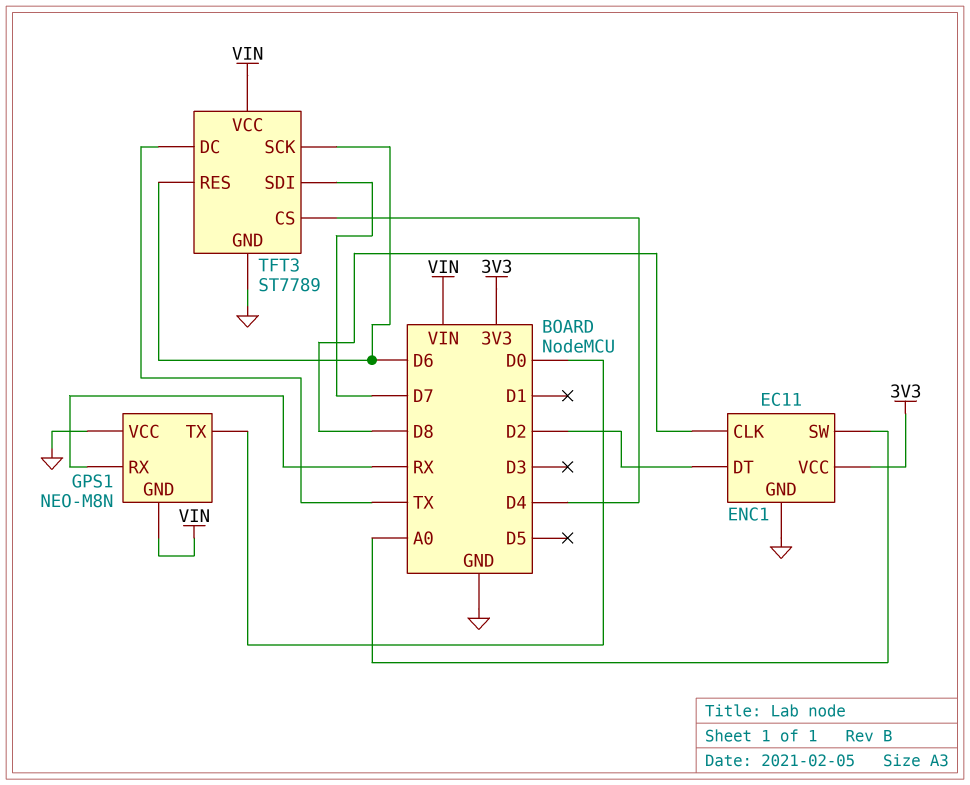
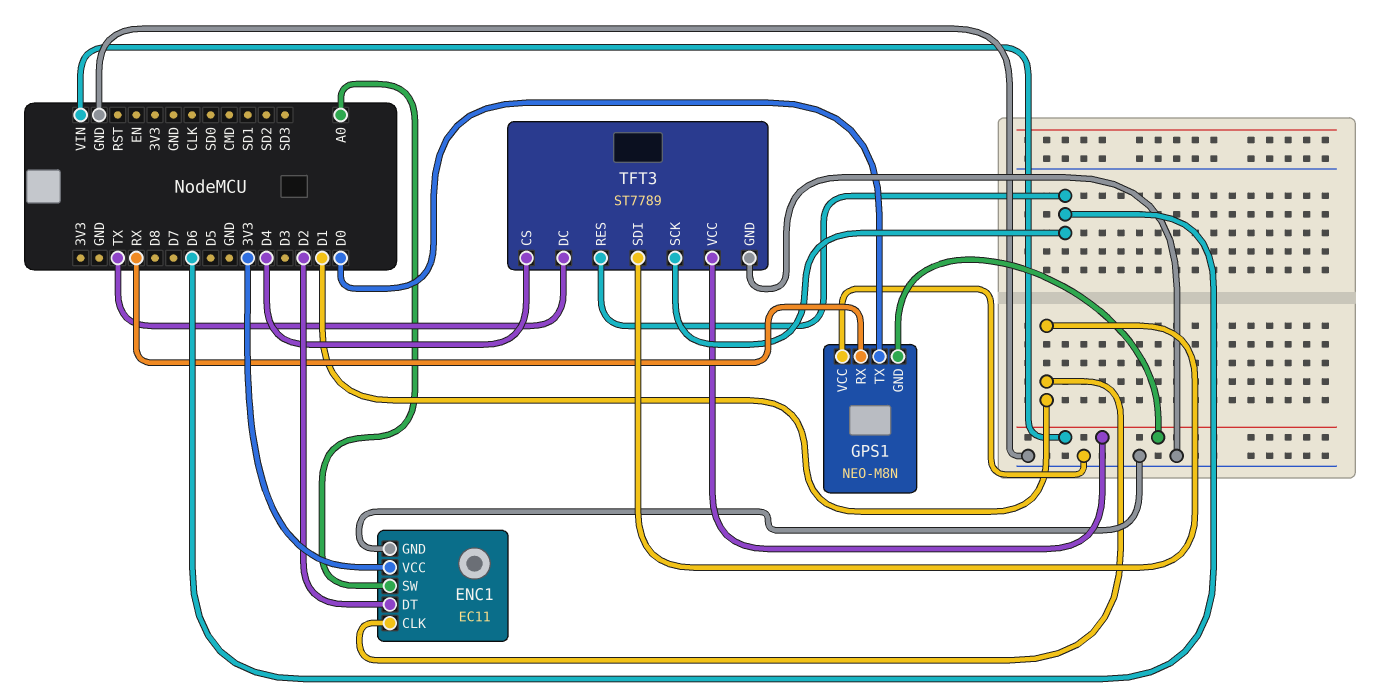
ENC1 pin CLK: D8 -> D1
TFT3 pin SDI: D7 -> D1

